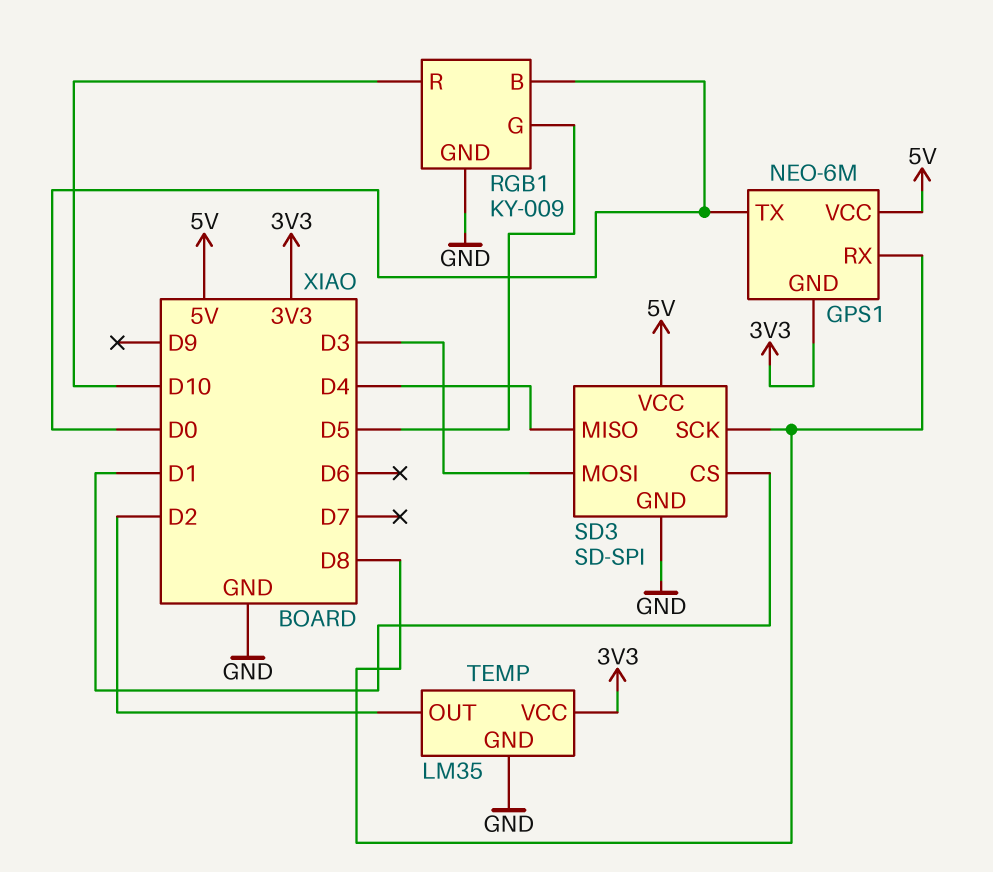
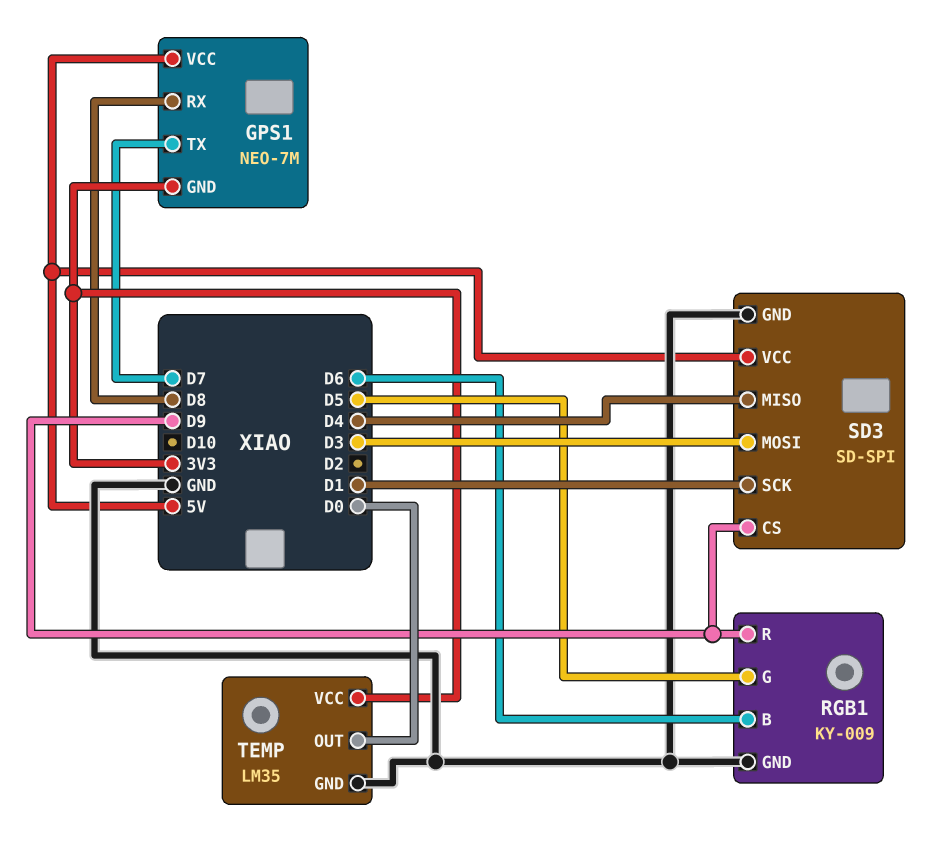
GPS1: NEO-6M -> NEO-7M
GPS1 pin TX: D0 -> D7
RGB1 pin B: D0 -> D6
RGB1 pin R: D10 -> D9
SD3 pin CS: D1 -> D9
SD3 pin SCK: D8 -> D1
TEMP pin OUT: D2 -> D0

